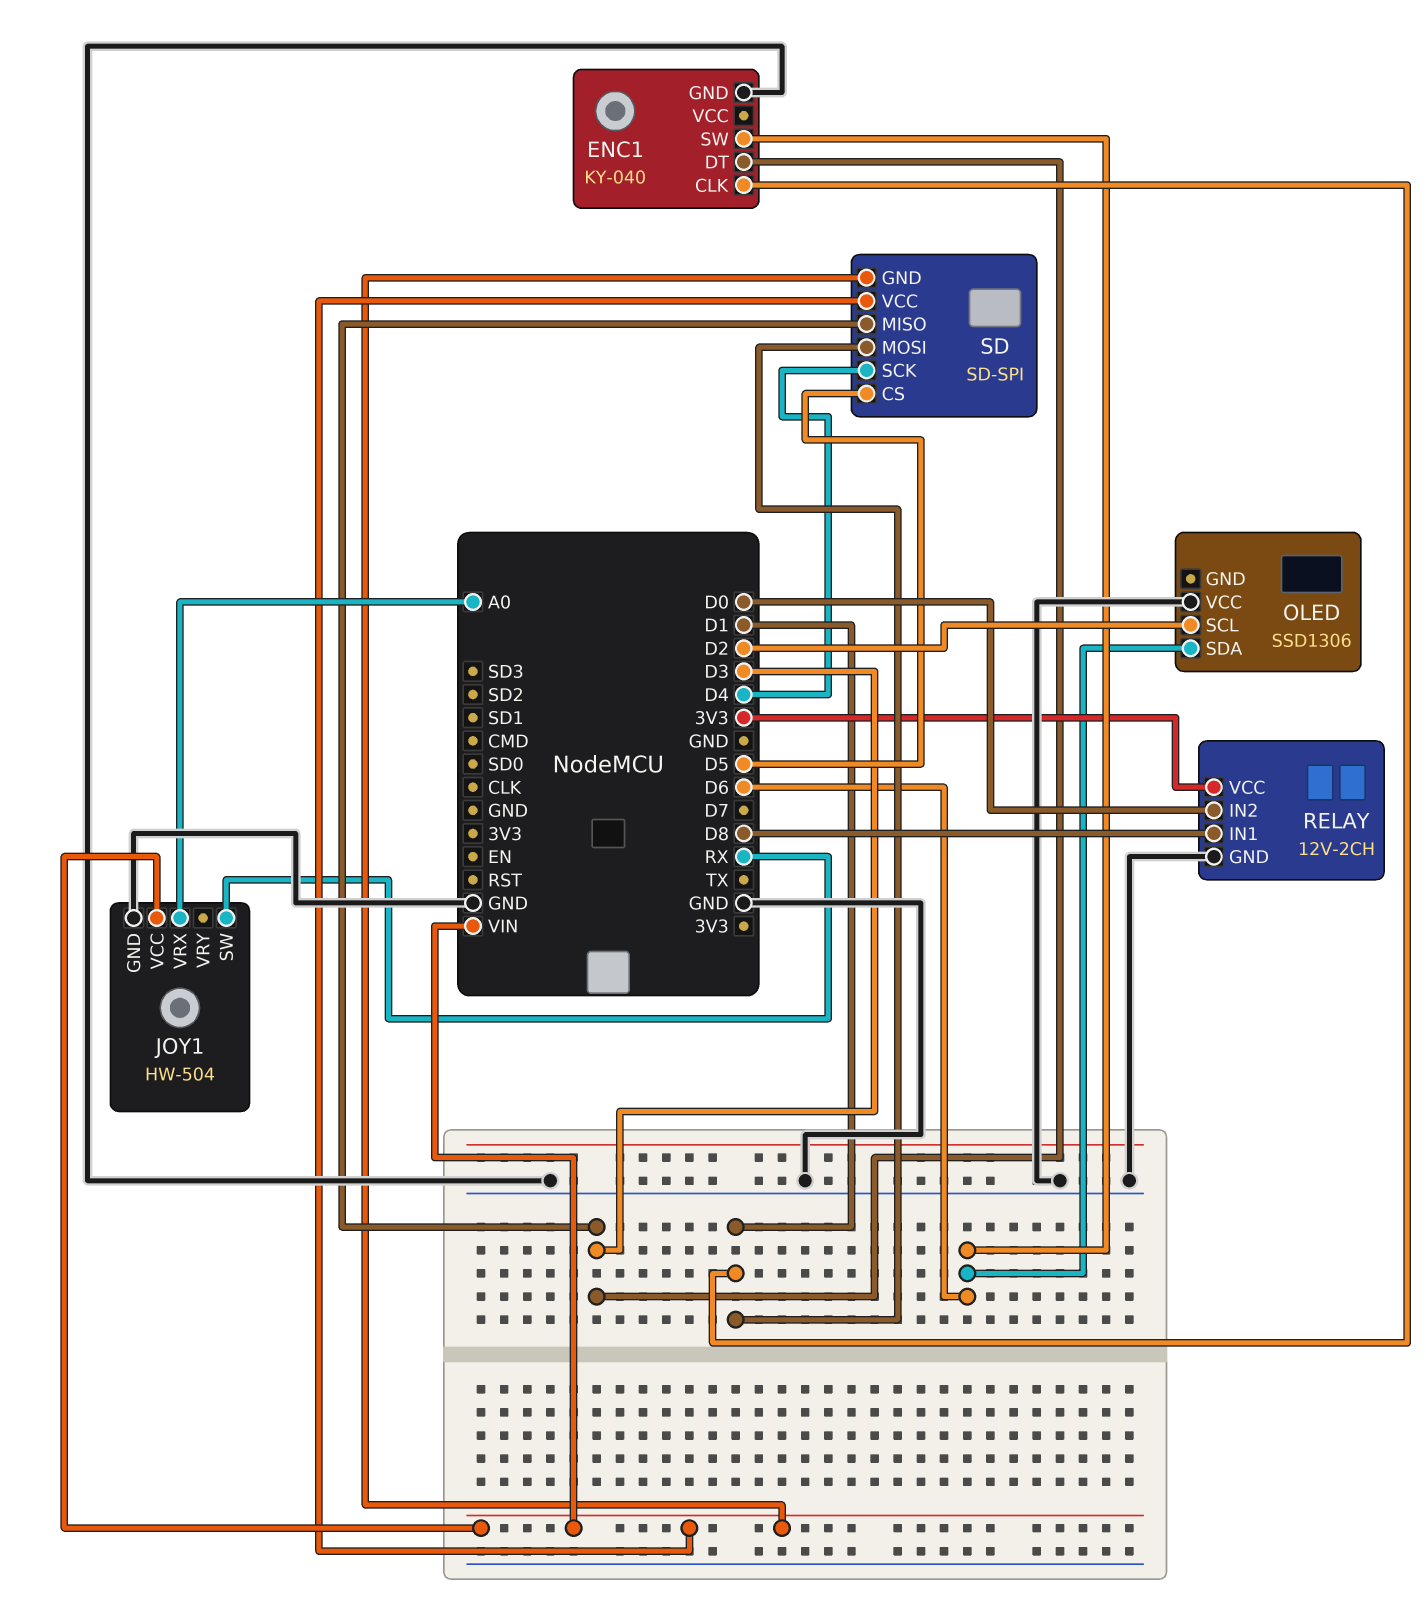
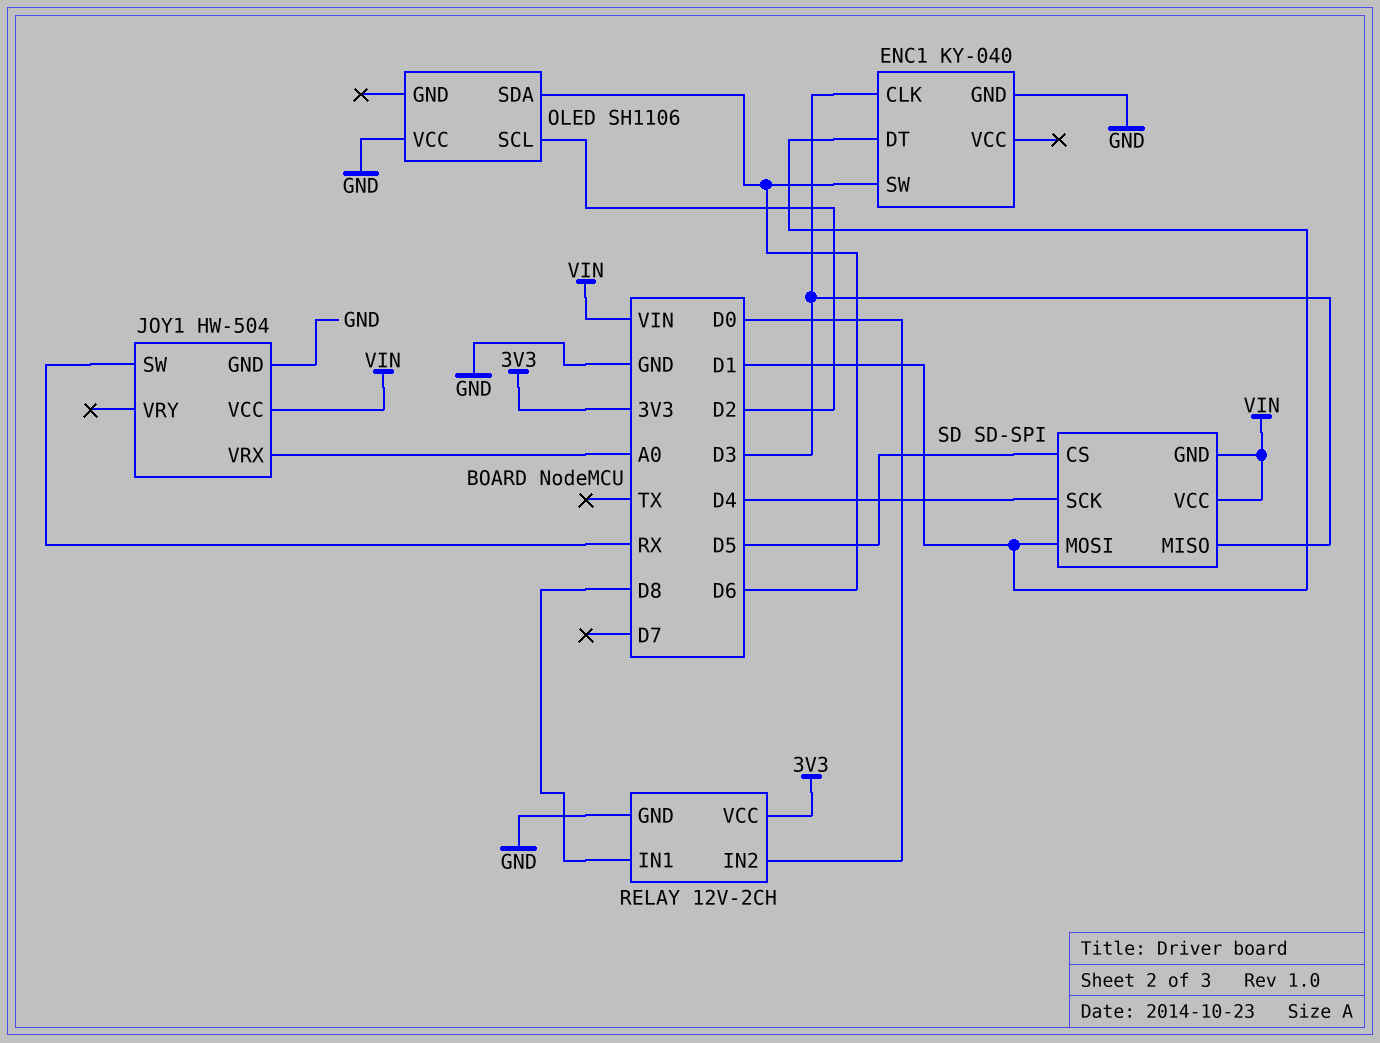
ENC1 pin CLK: D1 -> D3
ENC1 pin DT: D3 -> D1
OLED: SSD1306 -> SH1106

